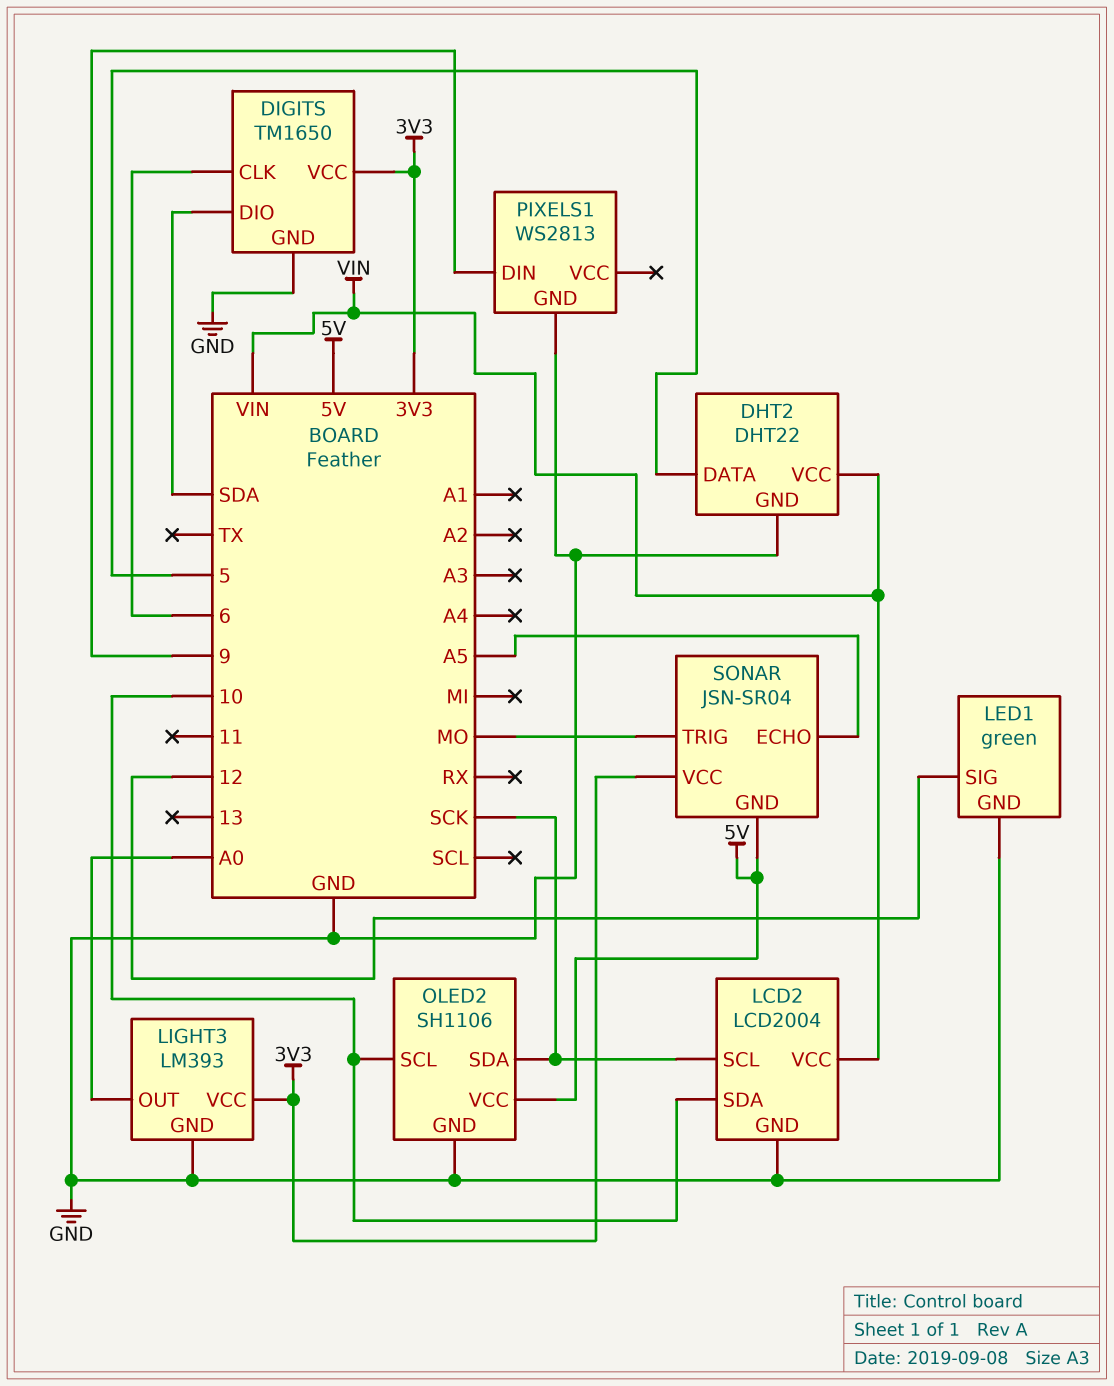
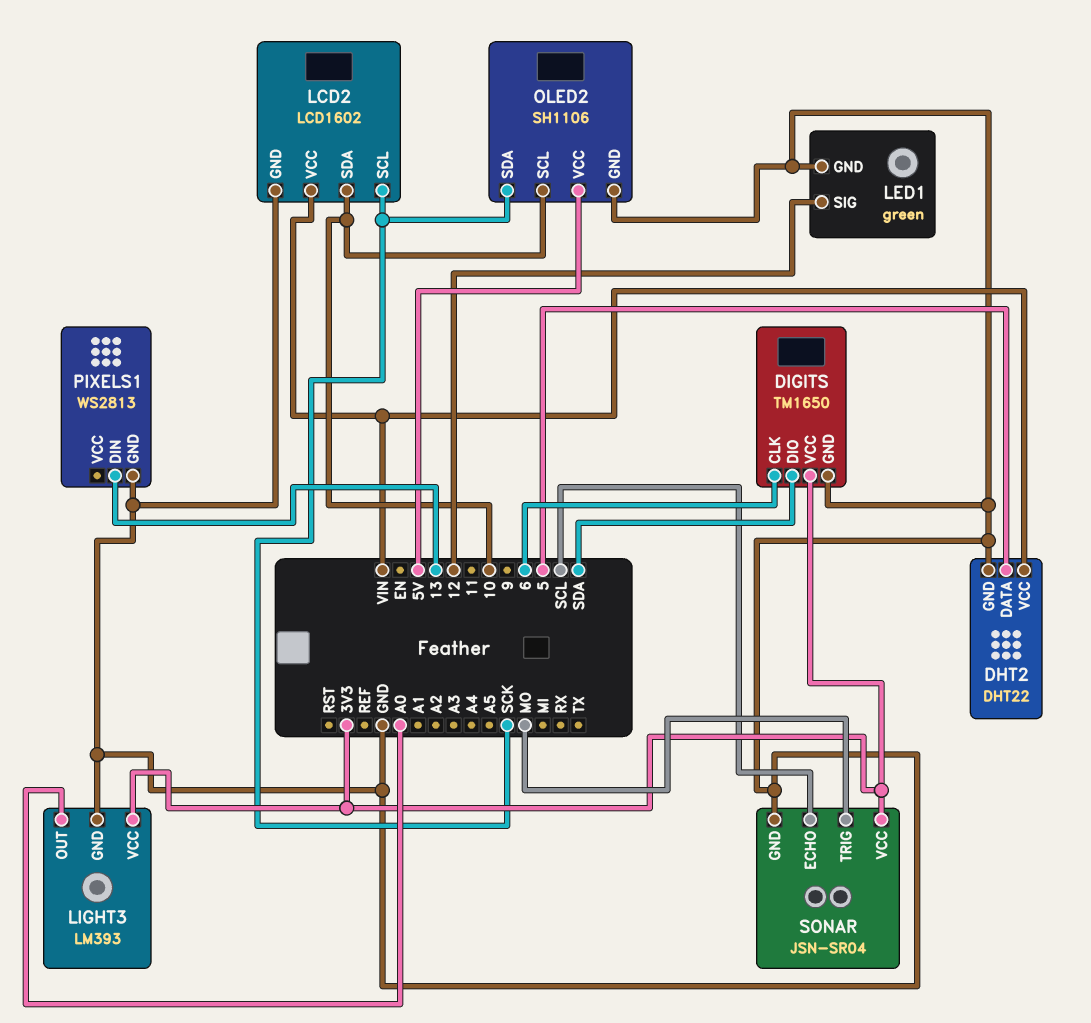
LCD2: LCD2004 -> LCD1602
PIXELS1 pin DIN: 9 -> 13
SONAR pin ECHO: A5 -> SCL
SONAR pin GND: 5V -> GND

